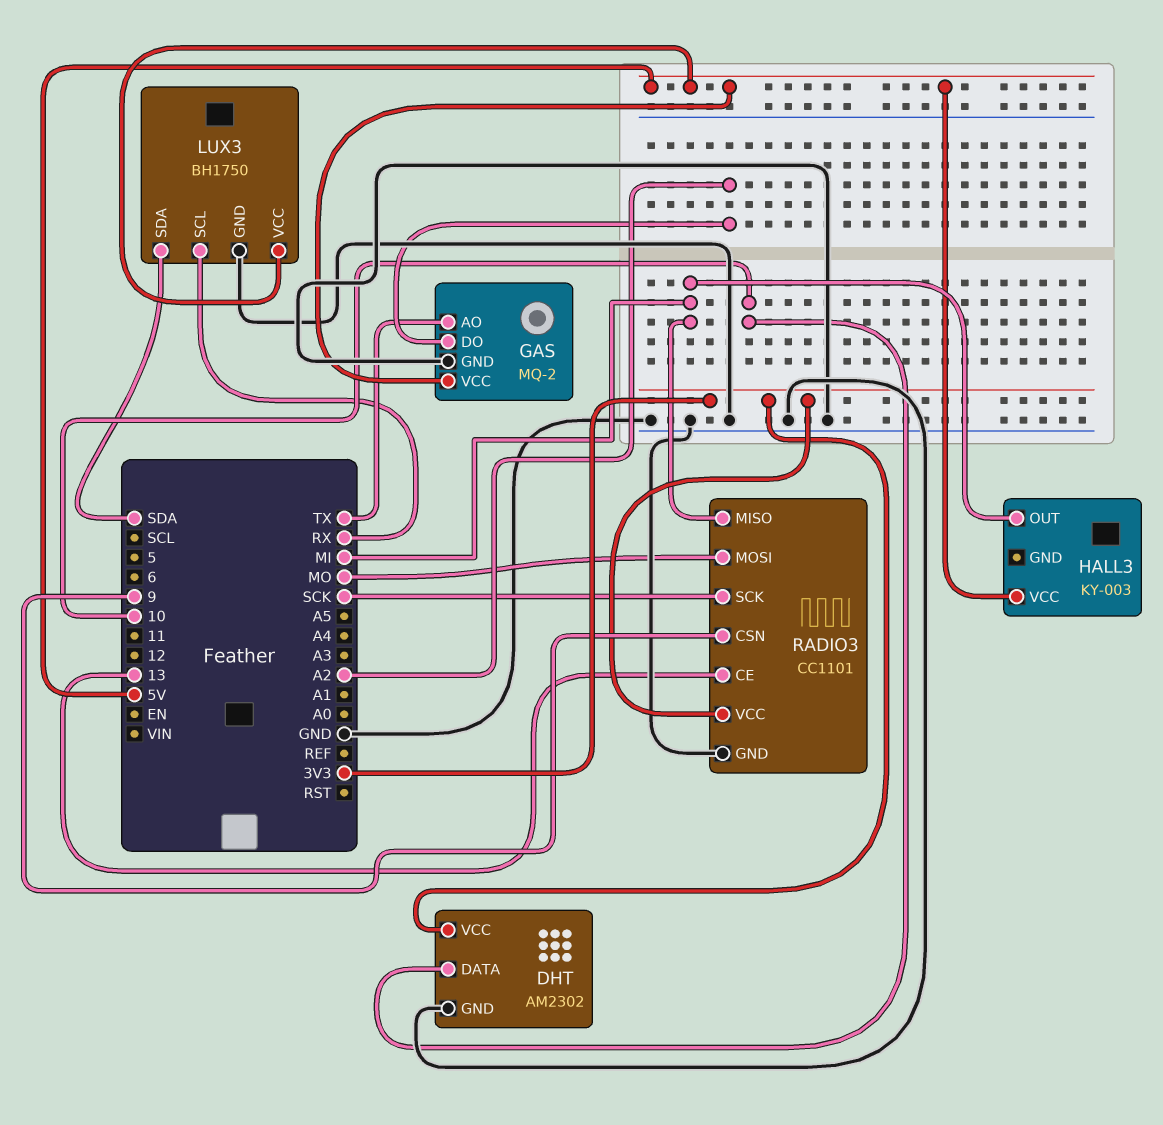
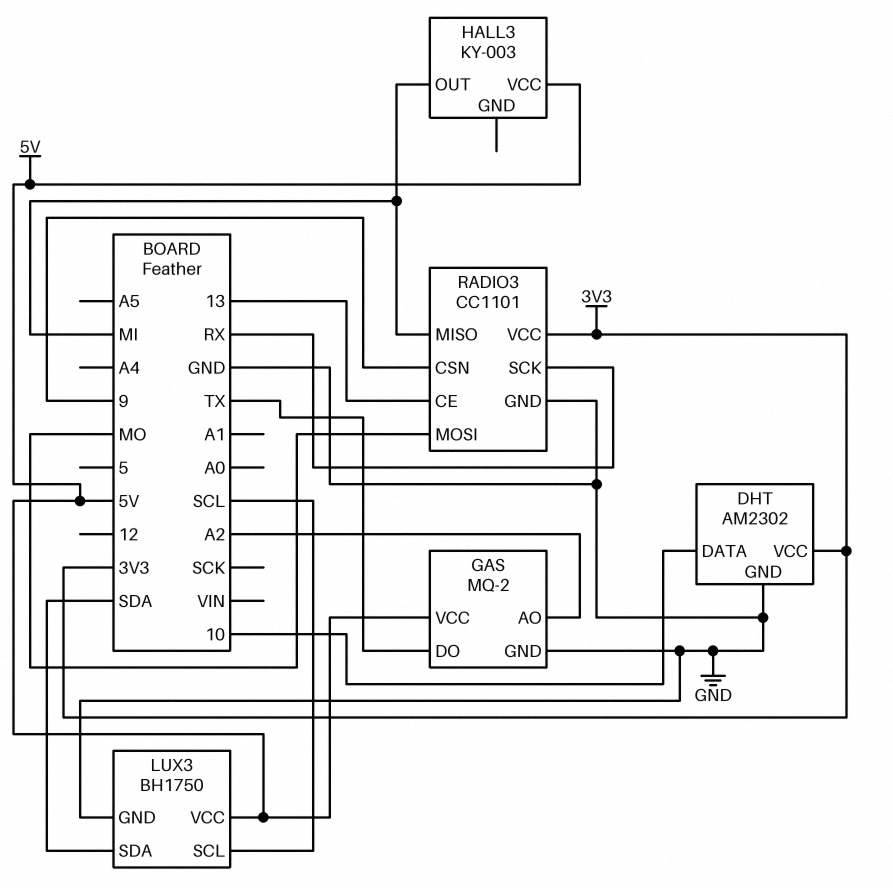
GAS pin AO: TX -> A2
GAS pin DO: A2 -> TX
LUX3 pin SCL: RX -> SCL
RADIO3 pin SCK: SCK -> RX

